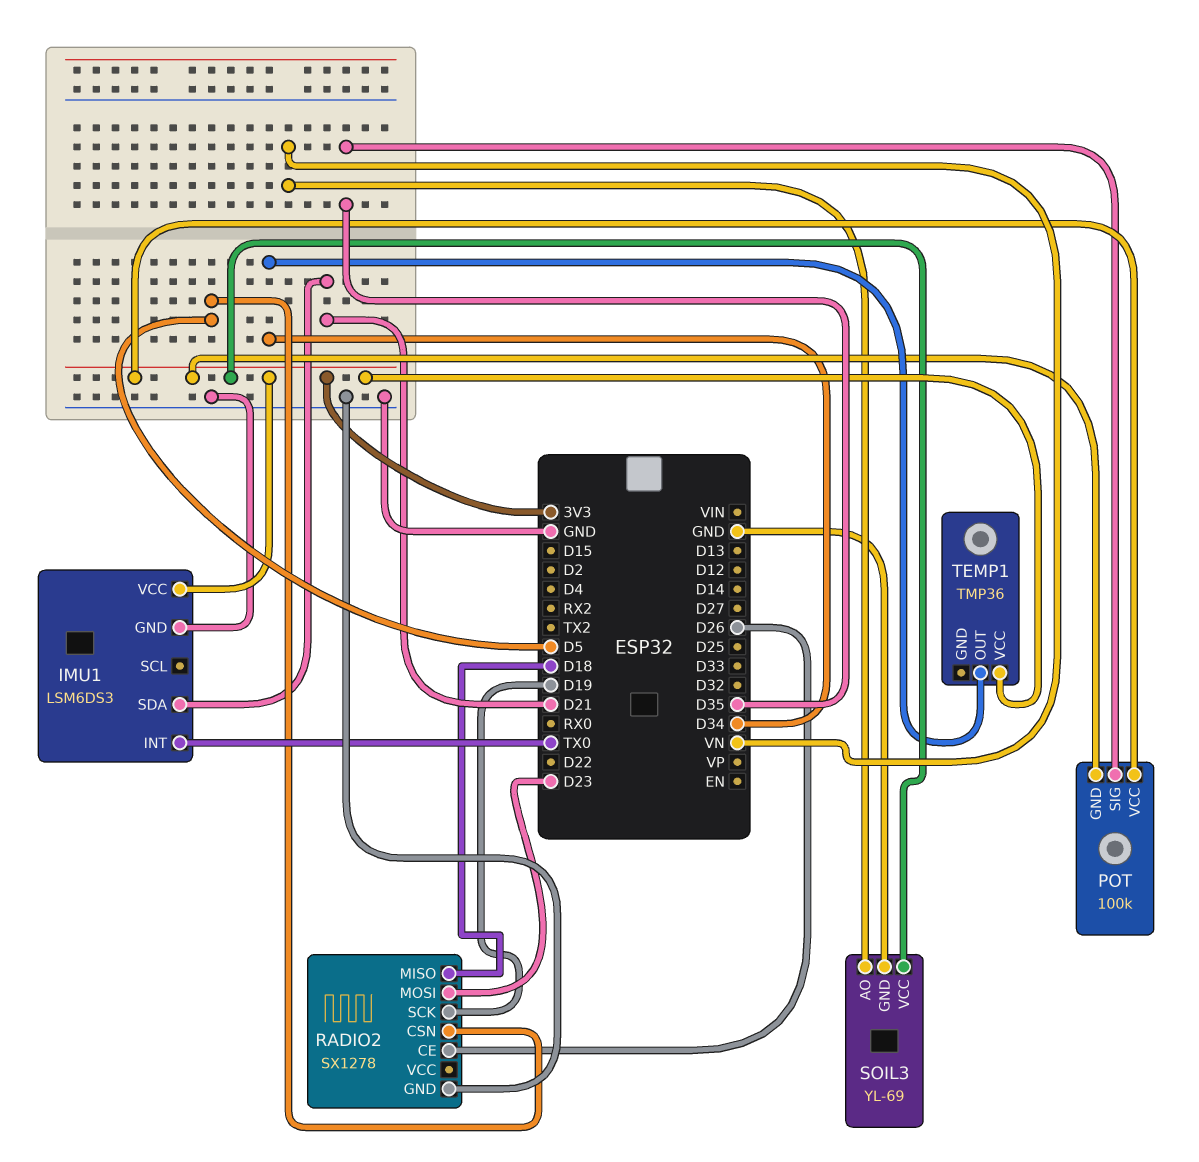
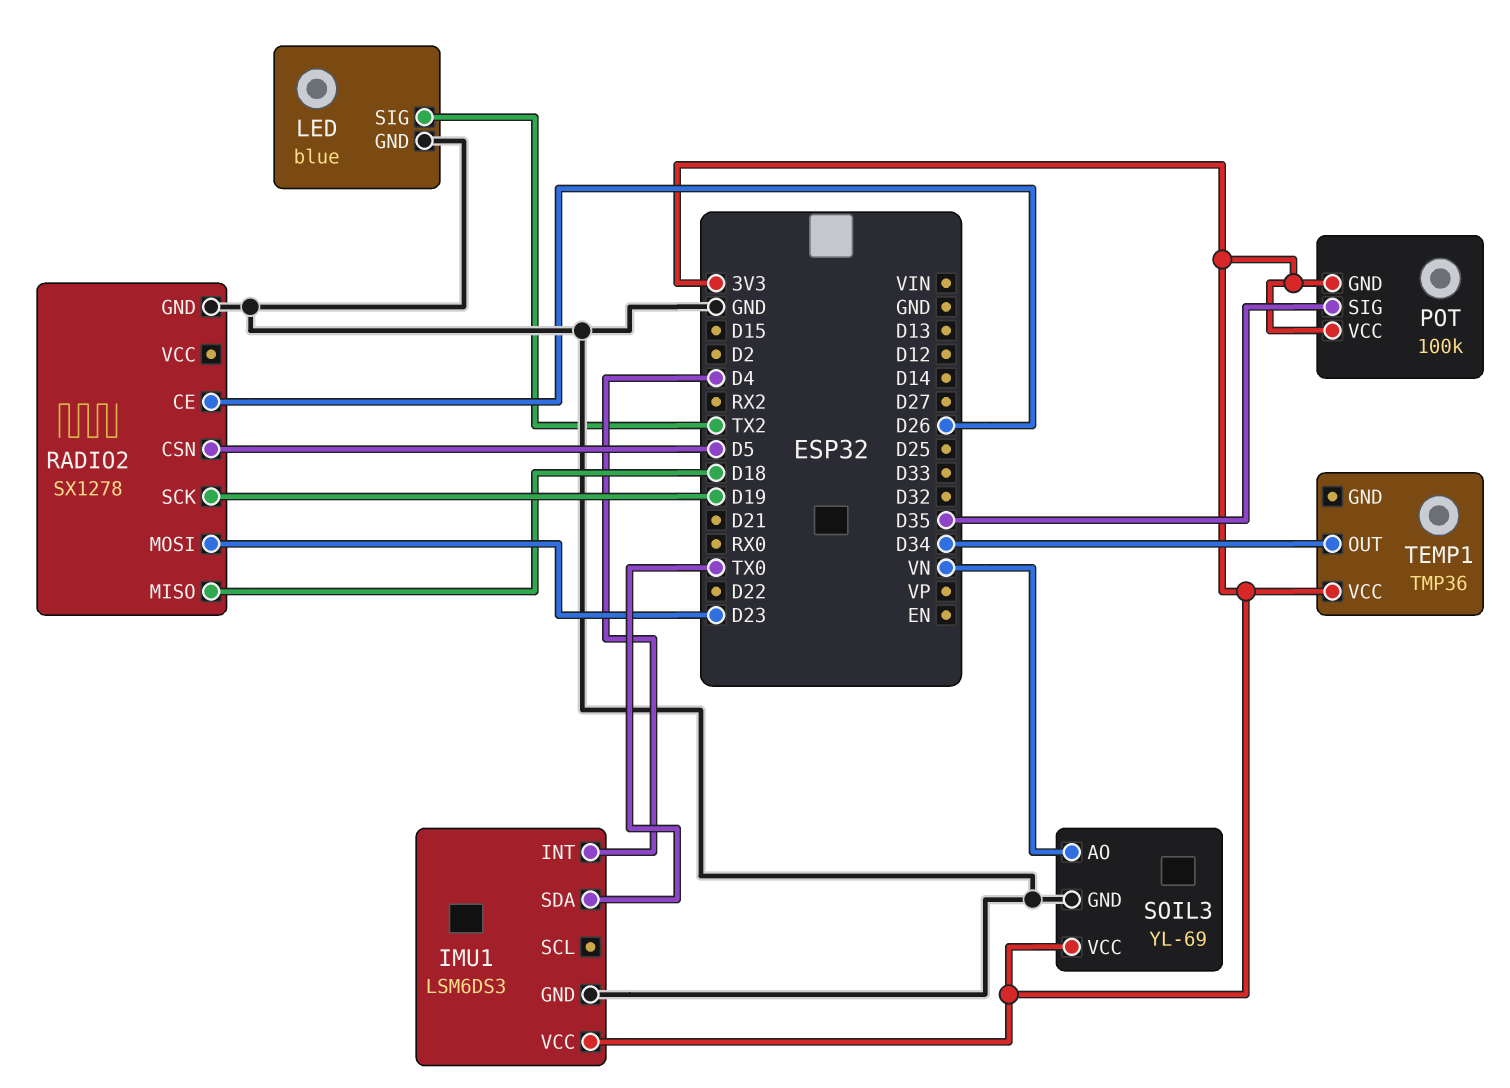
IMU1 pin INT: TX0 -> D4
IMU1 pin SDA: D21 -> TX0
LED: none -> blue
LED pin GND: none -> GND
LED pin SIG: none -> TX2

